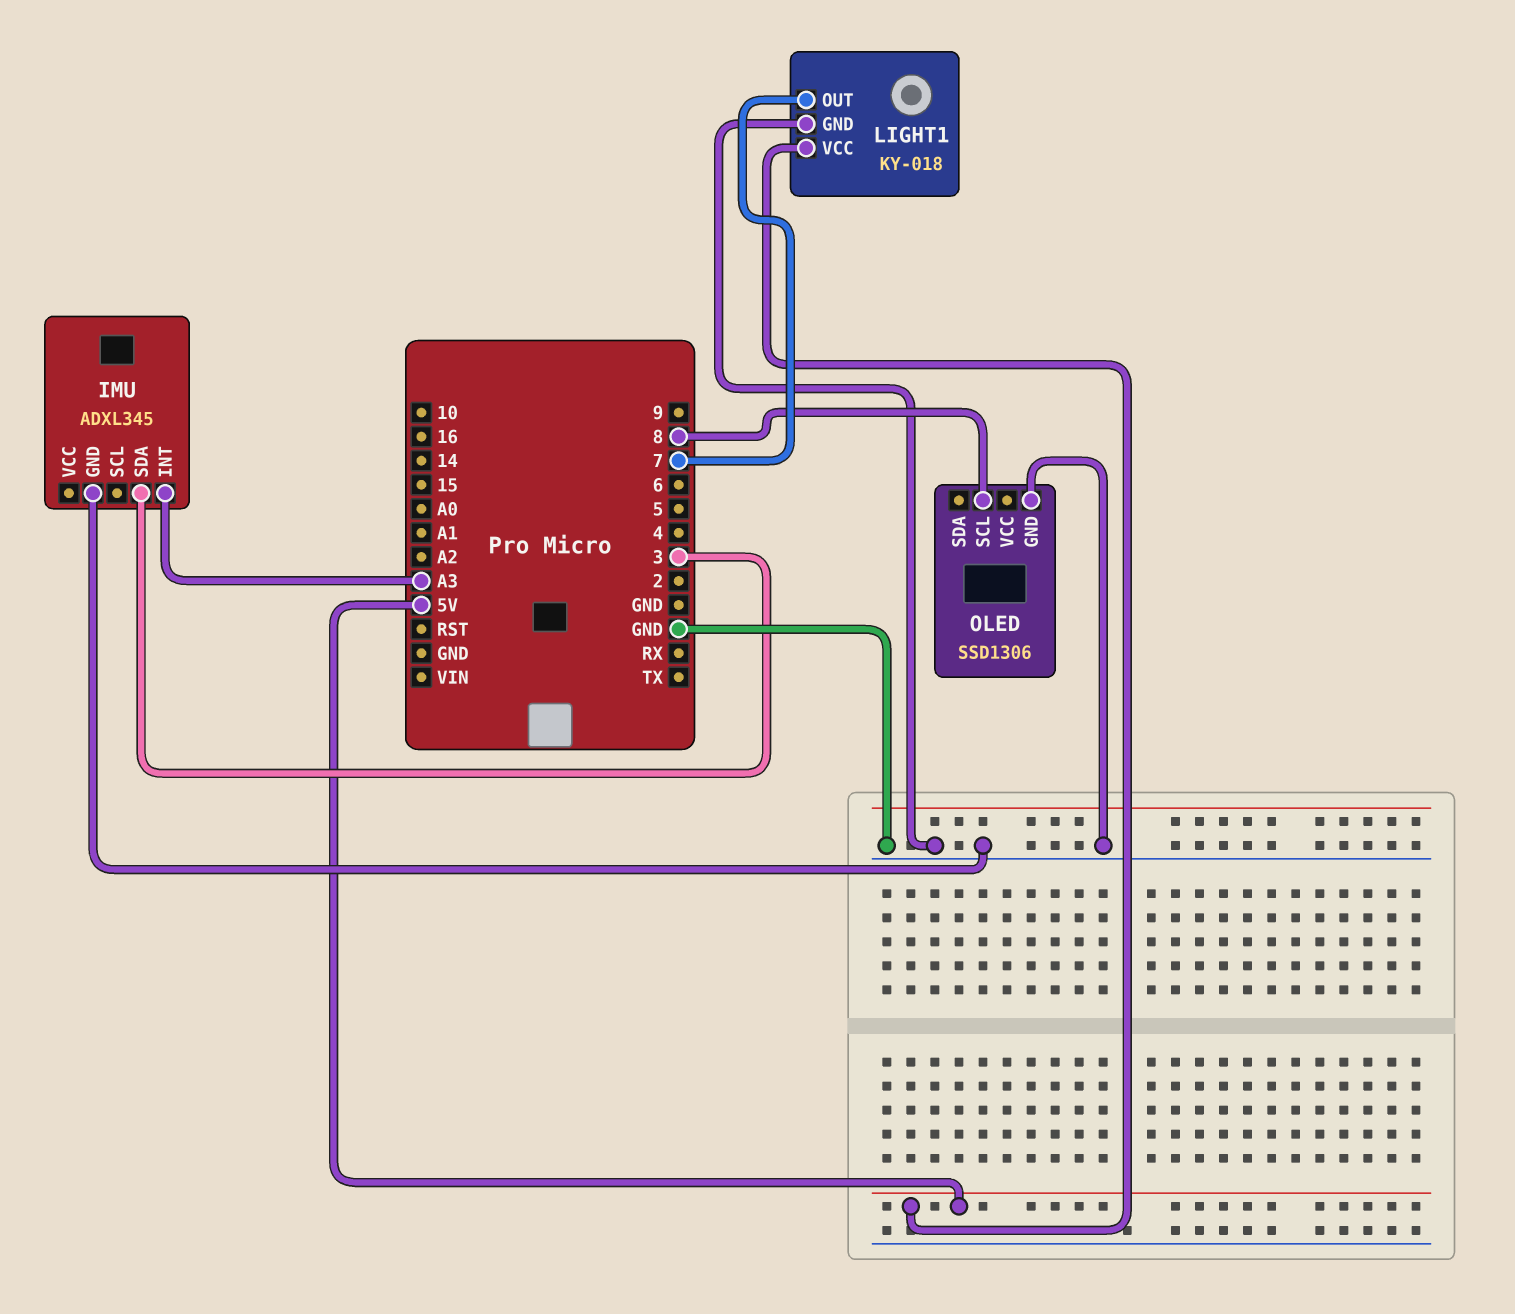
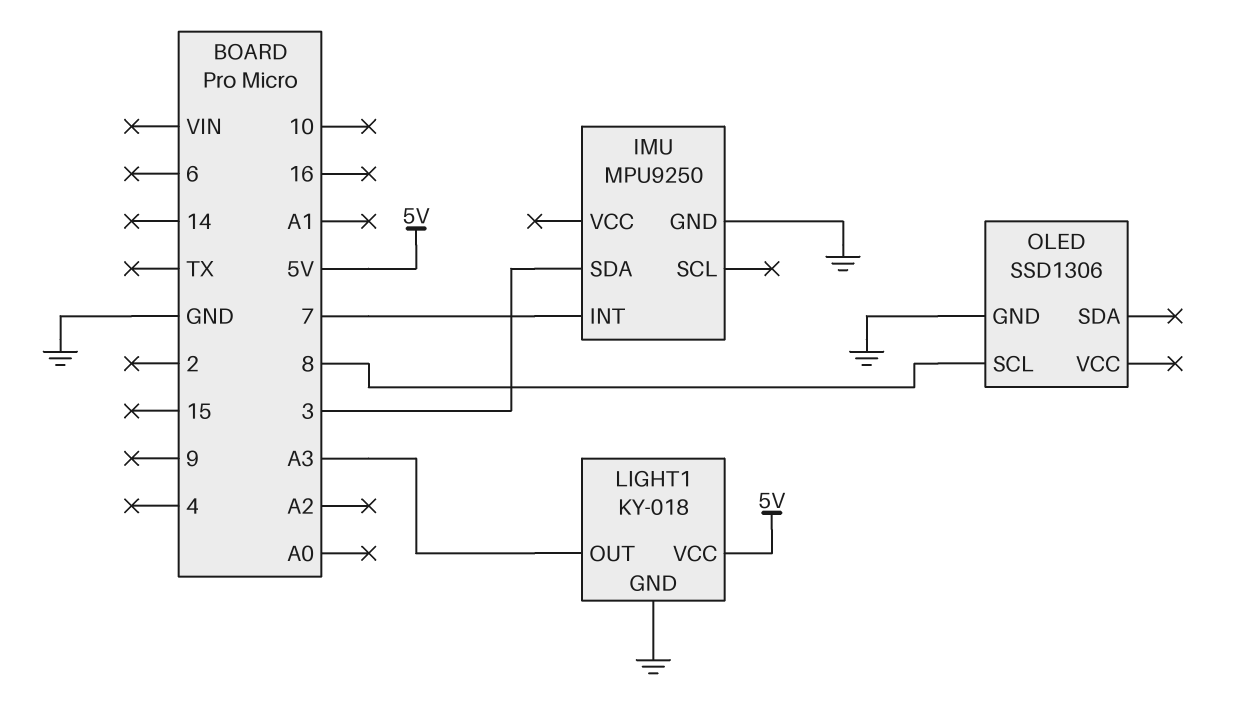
IMU: ADXL345 -> MPU9250
IMU pin INT: A3 -> 7
LIGHT1 pin OUT: 7 -> A3

